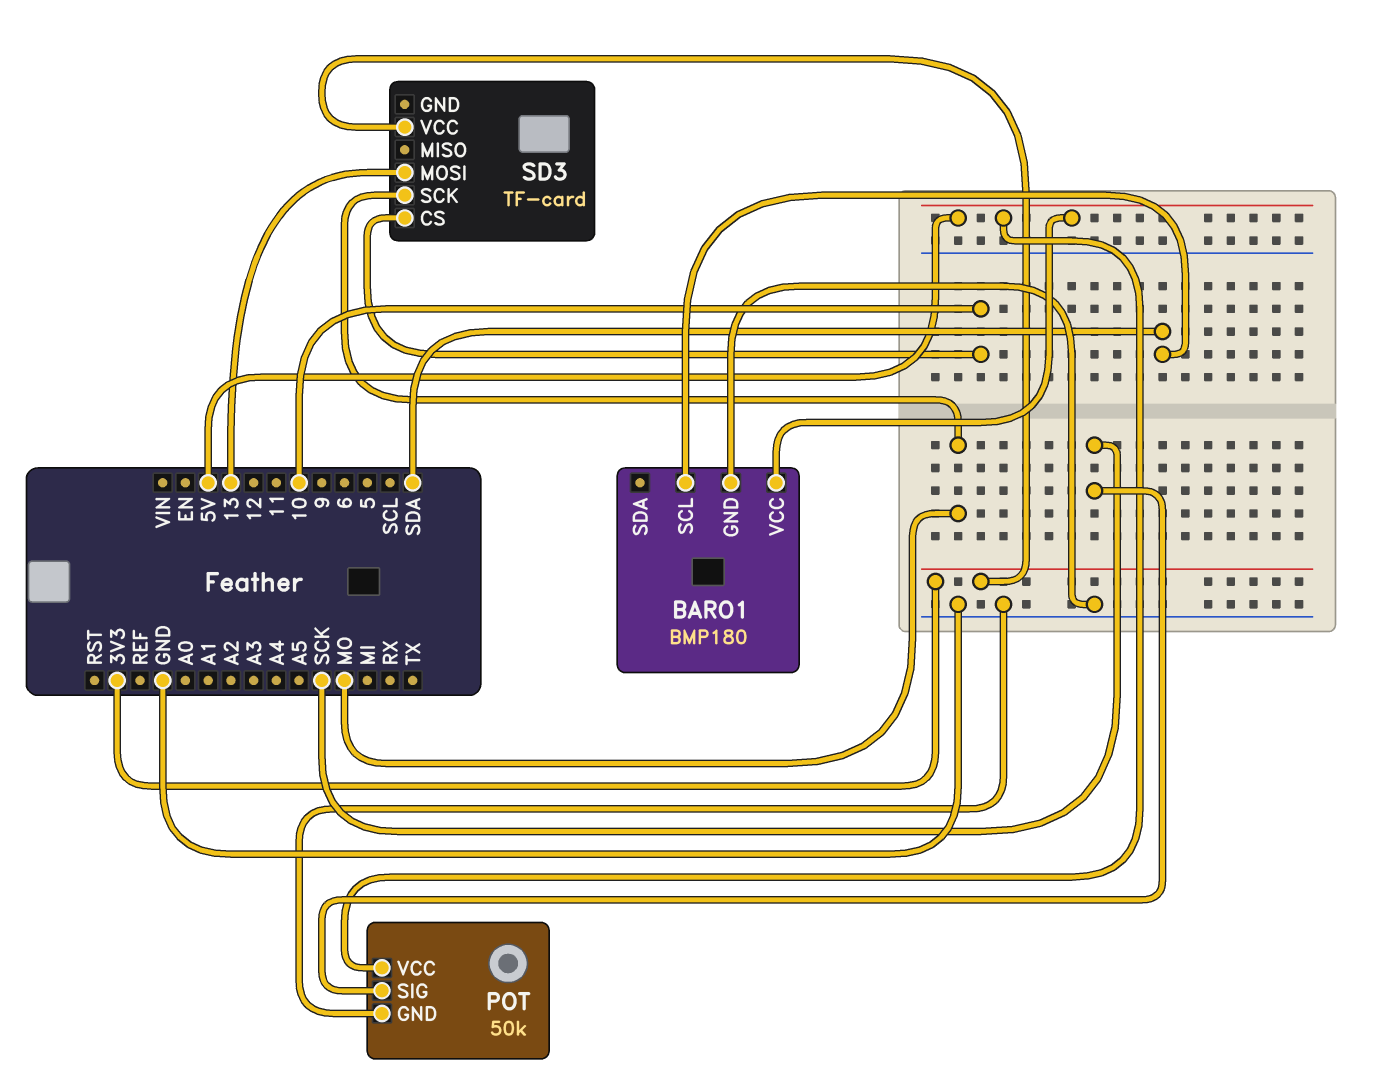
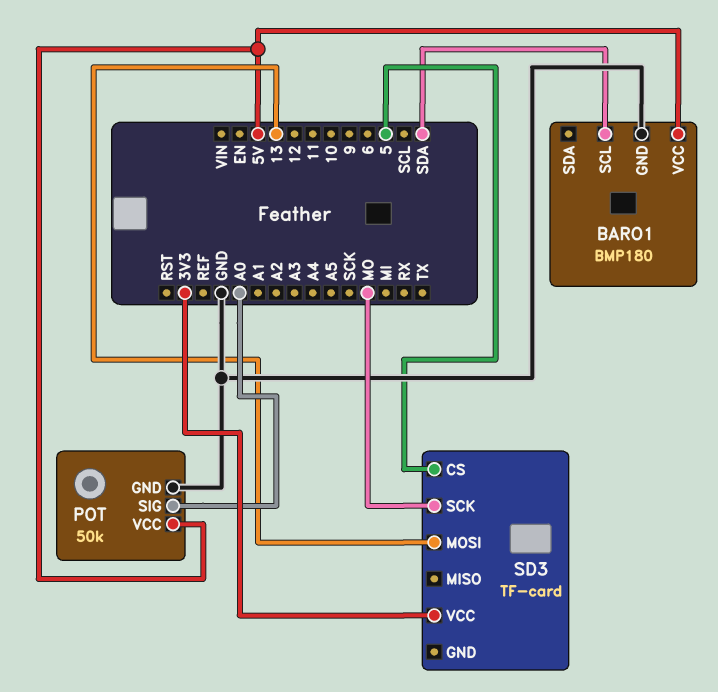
POT pin SIG: SCK -> A0
SD3 pin CS: 10 -> 5

